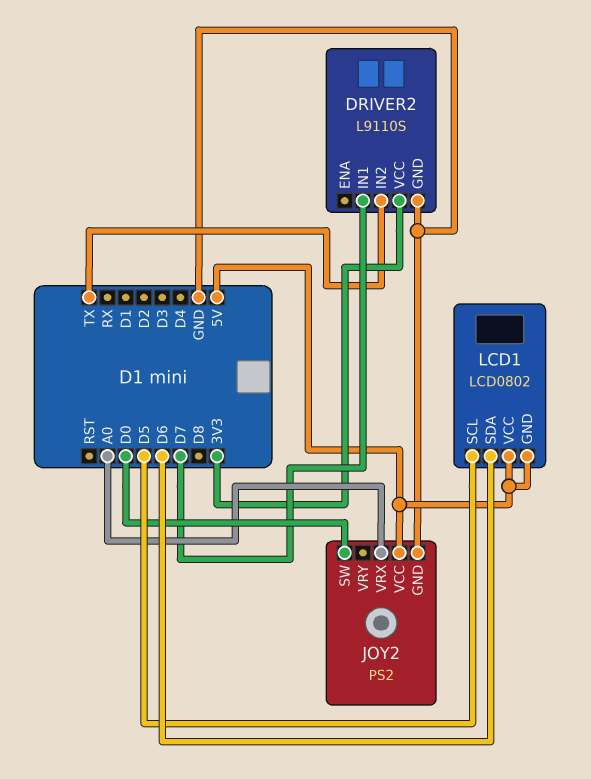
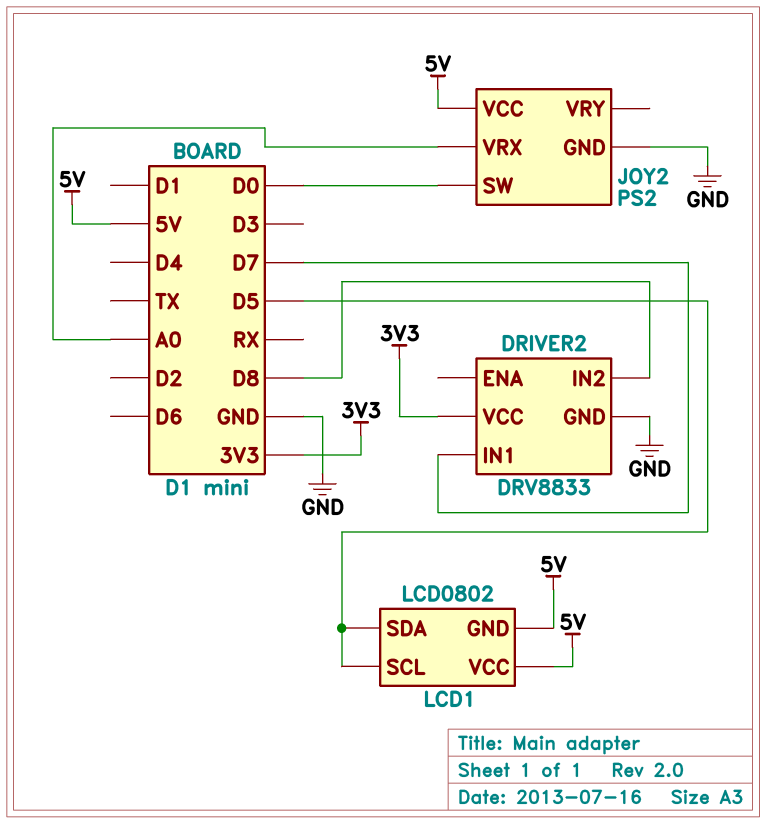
DRIVER2: L9110S -> DRV8833
DRIVER2 pin IN2: TX -> D8
LCD1 pin SDA: D6 -> D5

